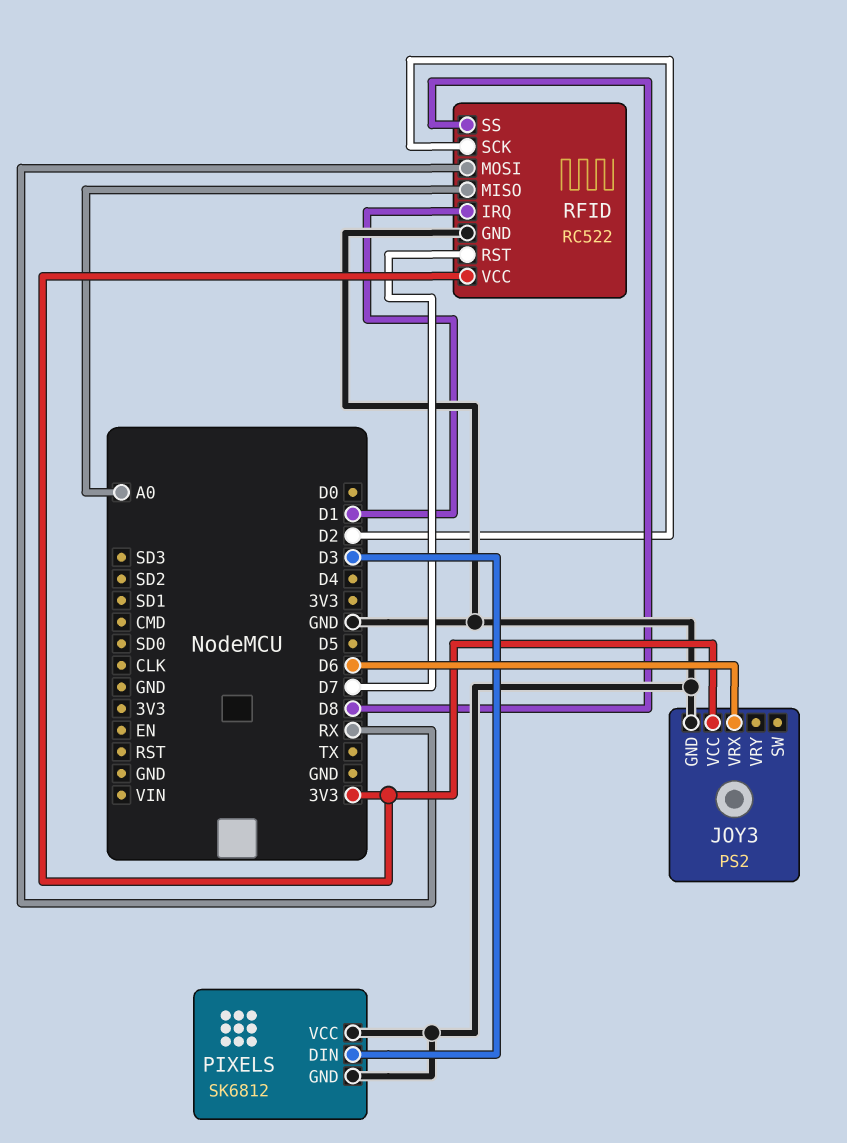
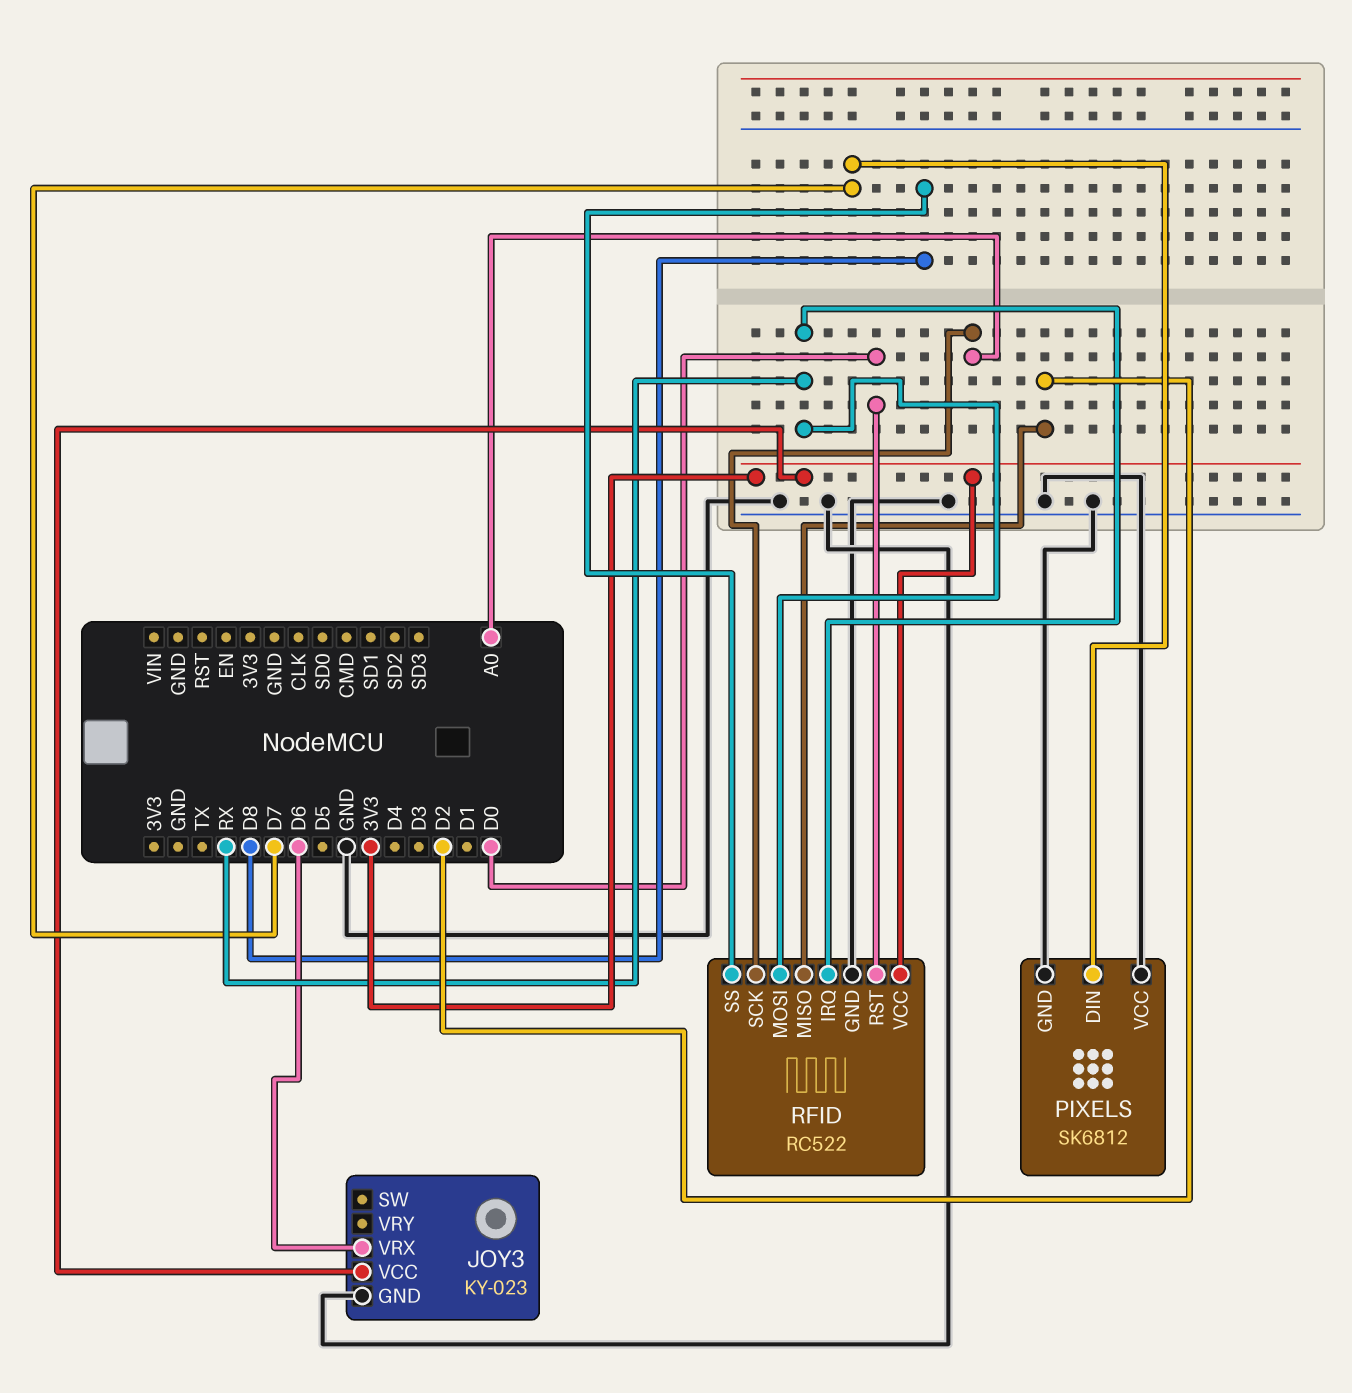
JOY3: PS2 -> KY-023
PIXELS pin DIN: D3 -> D7
RFID pin IRQ: D1 -> RX
RFID pin MISO: A0 -> D2
RFID pin RST: D7 -> D0
RFID pin SCK: D2 -> A0

